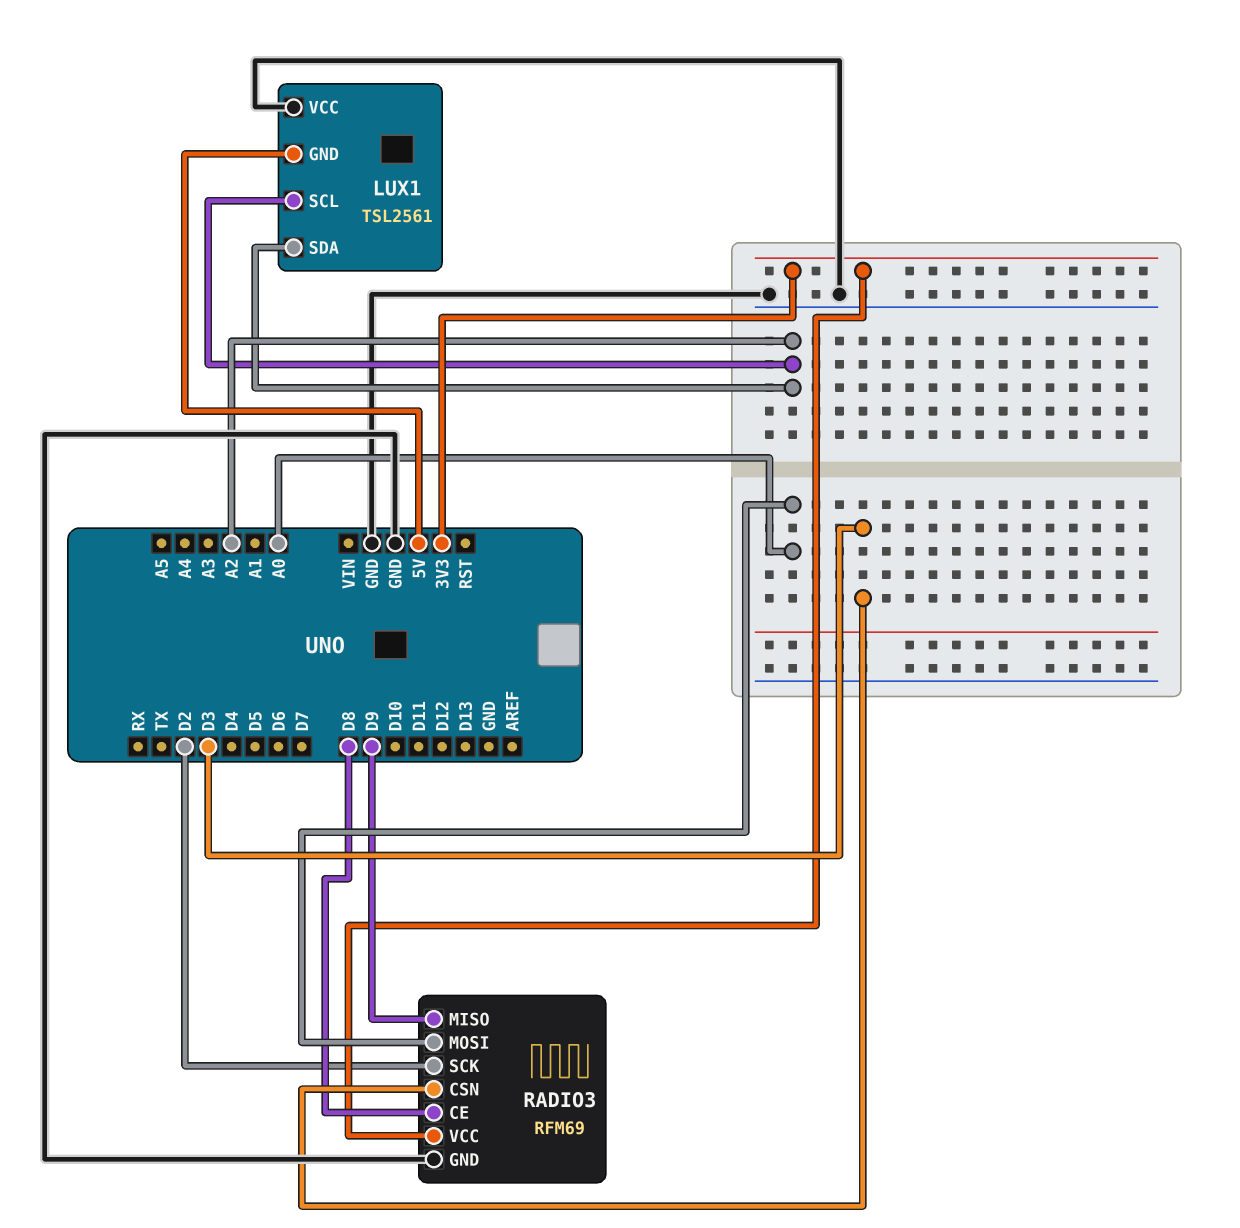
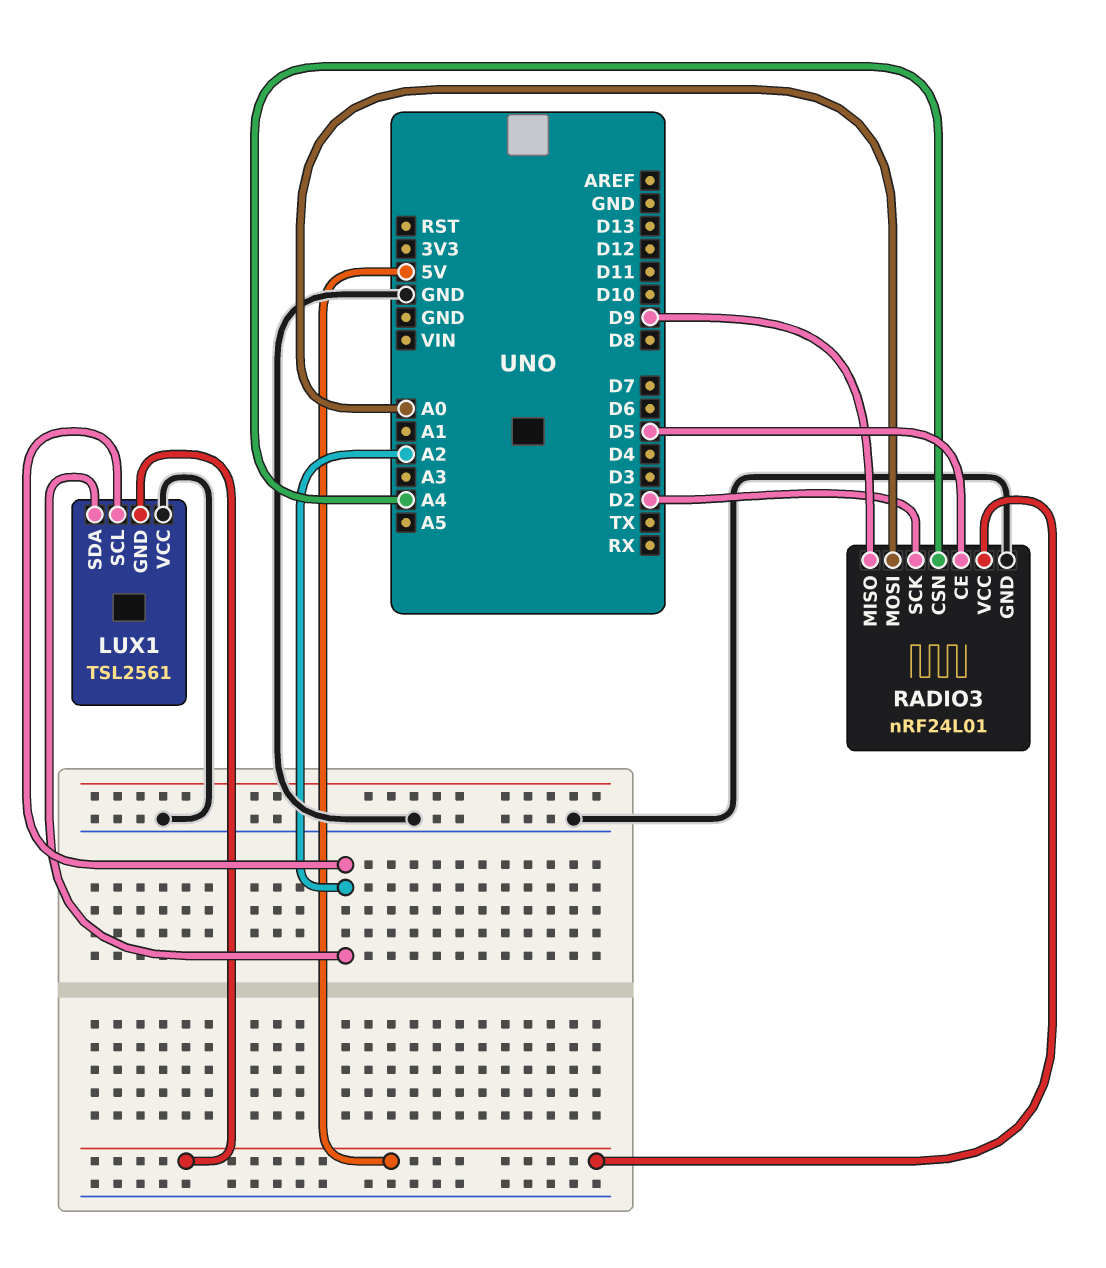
RADIO3: RFM69 -> nRF24L01
RADIO3 pin CE: D8 -> D5
RADIO3 pin CSN: D3 -> A4
RADIO3 pin VCC: 3V3 -> 5V

